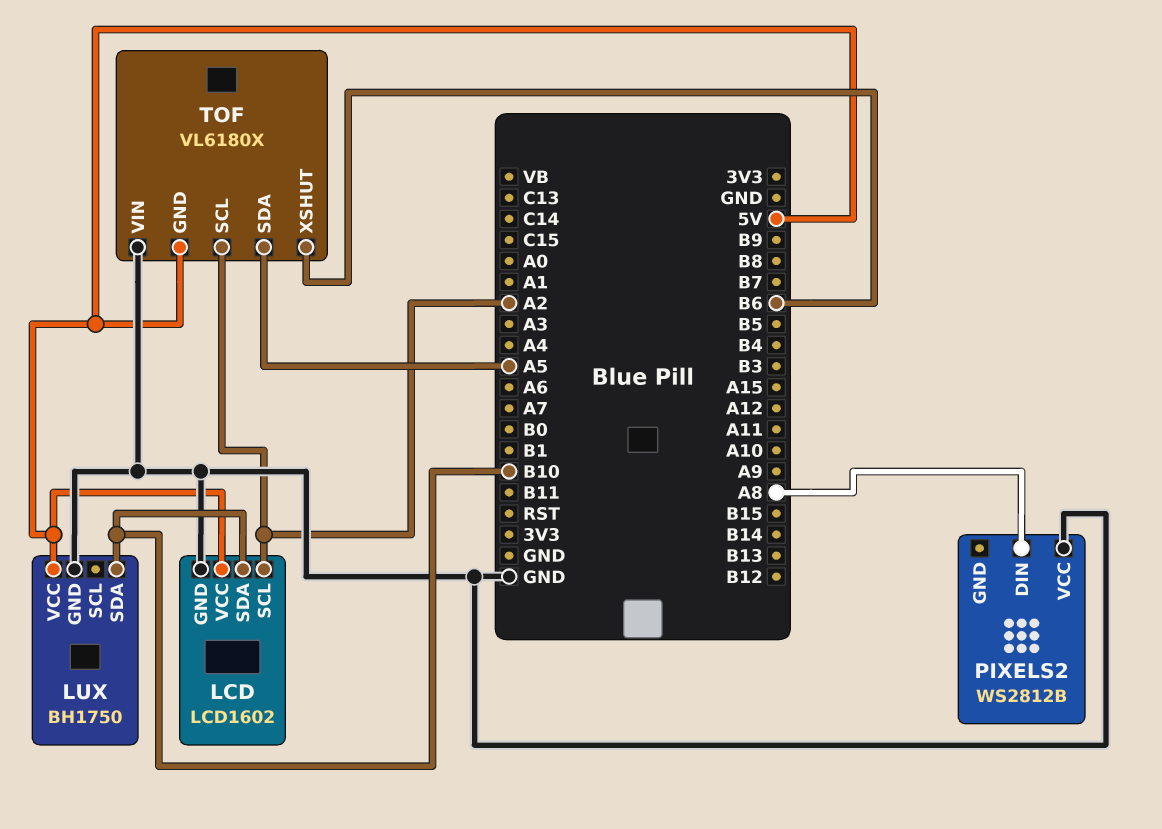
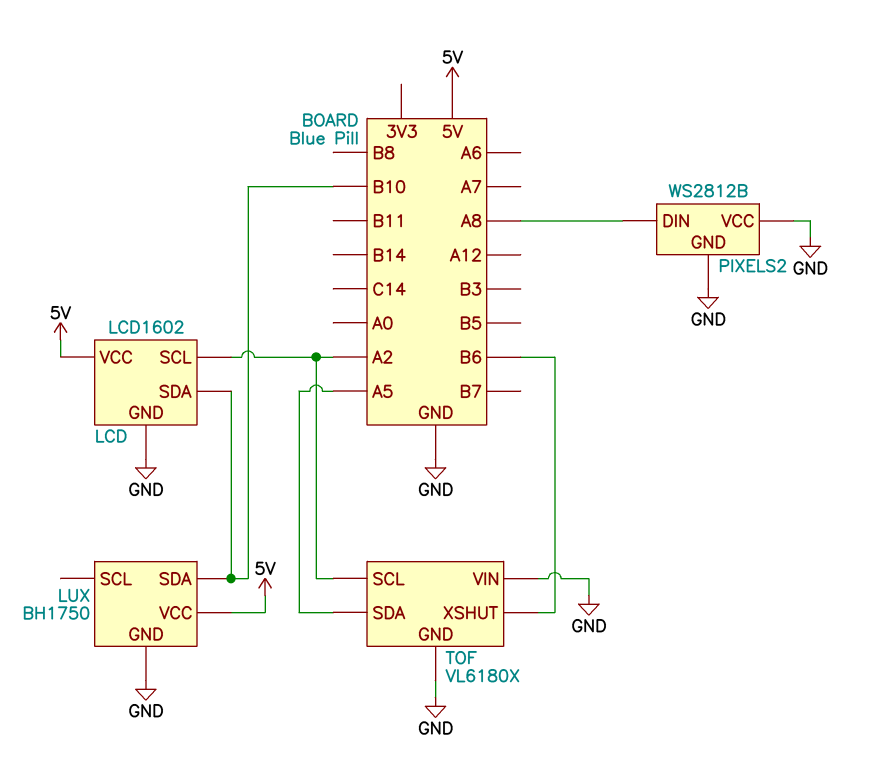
PIXELS2 pin GND: none -> GND
TOF pin GND: 5V -> GND

